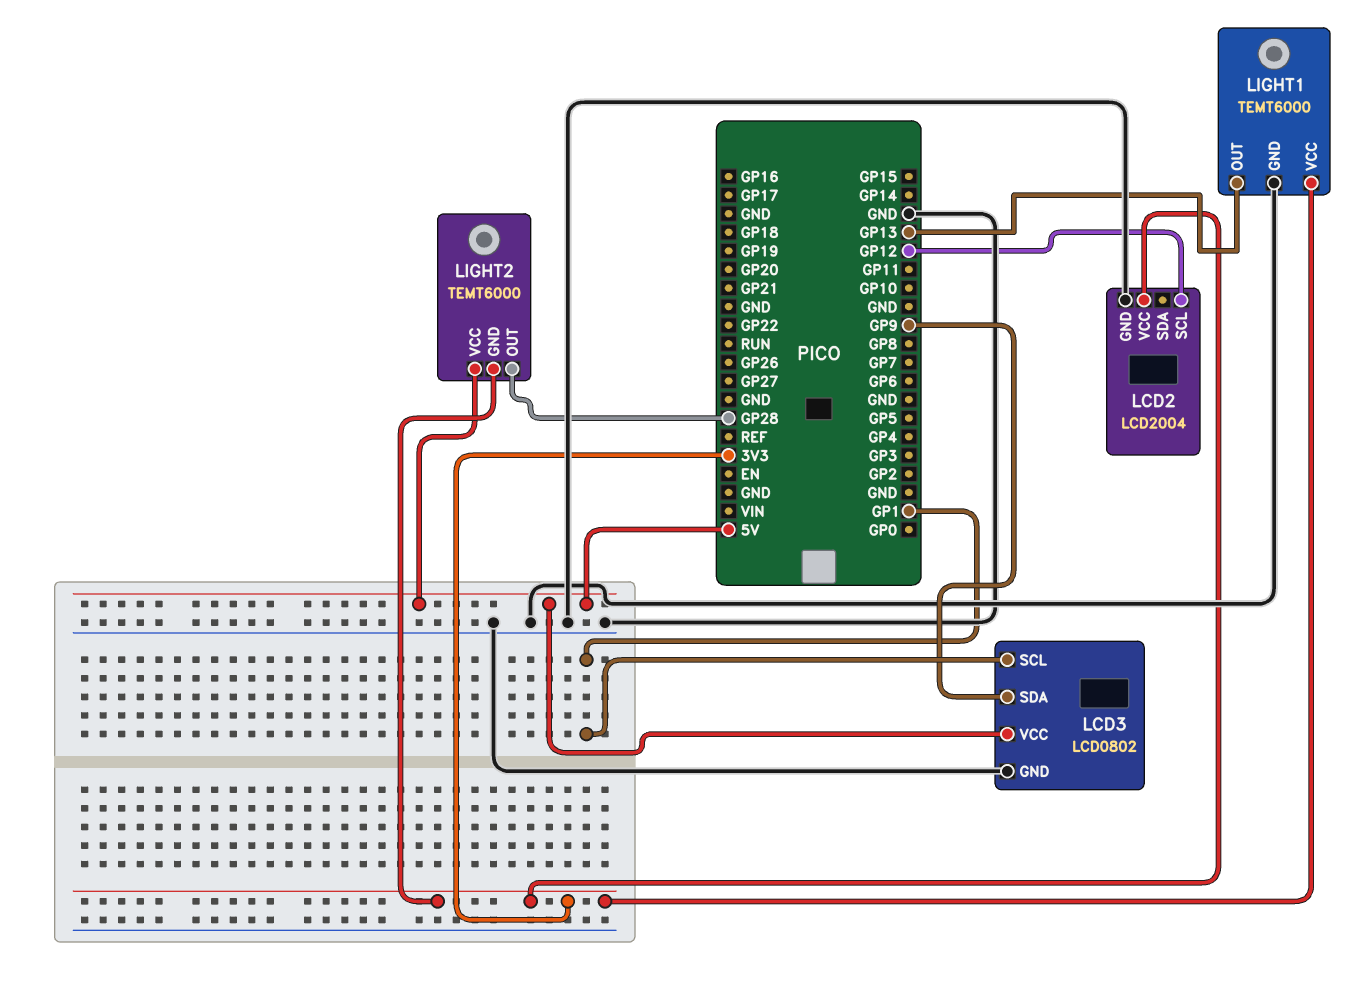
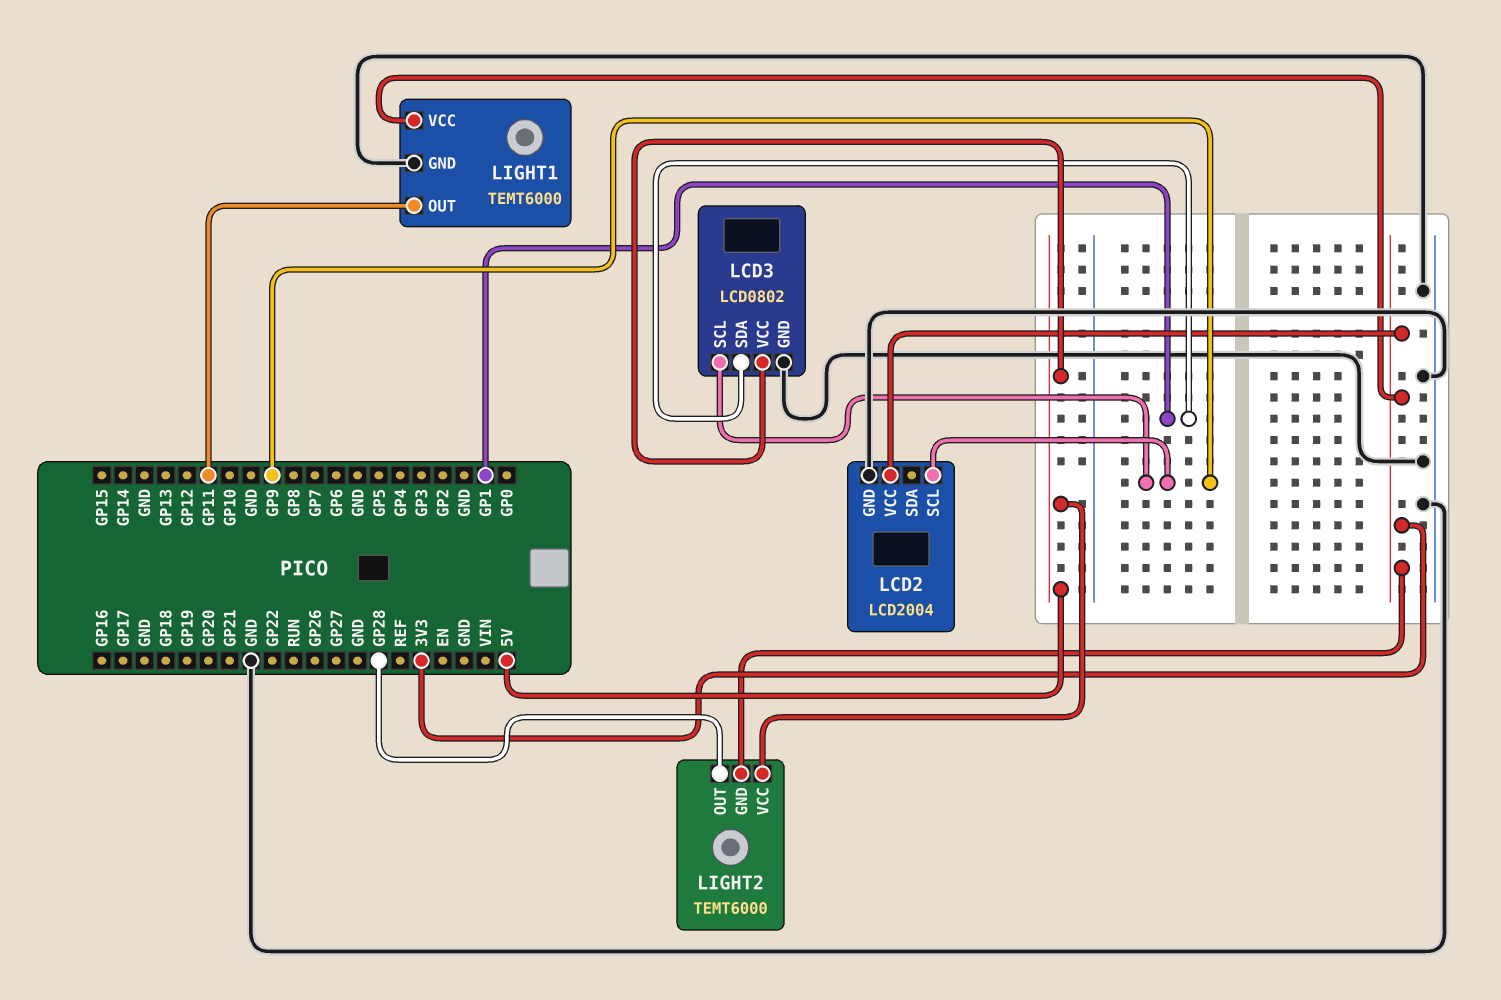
LCD2 pin SCL: GP12 -> GP9
LCD3 pin SCL: GP1 -> GP9
LCD3 pin SDA: GP9 -> GP1
LIGHT1 pin OUT: GP13 -> GP11

